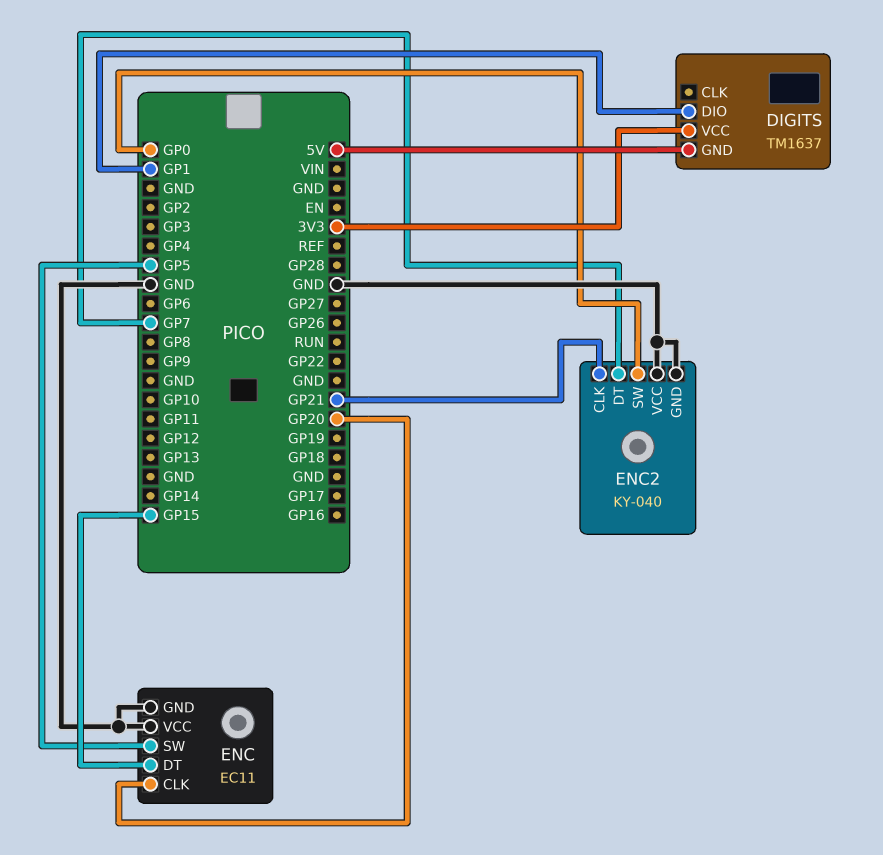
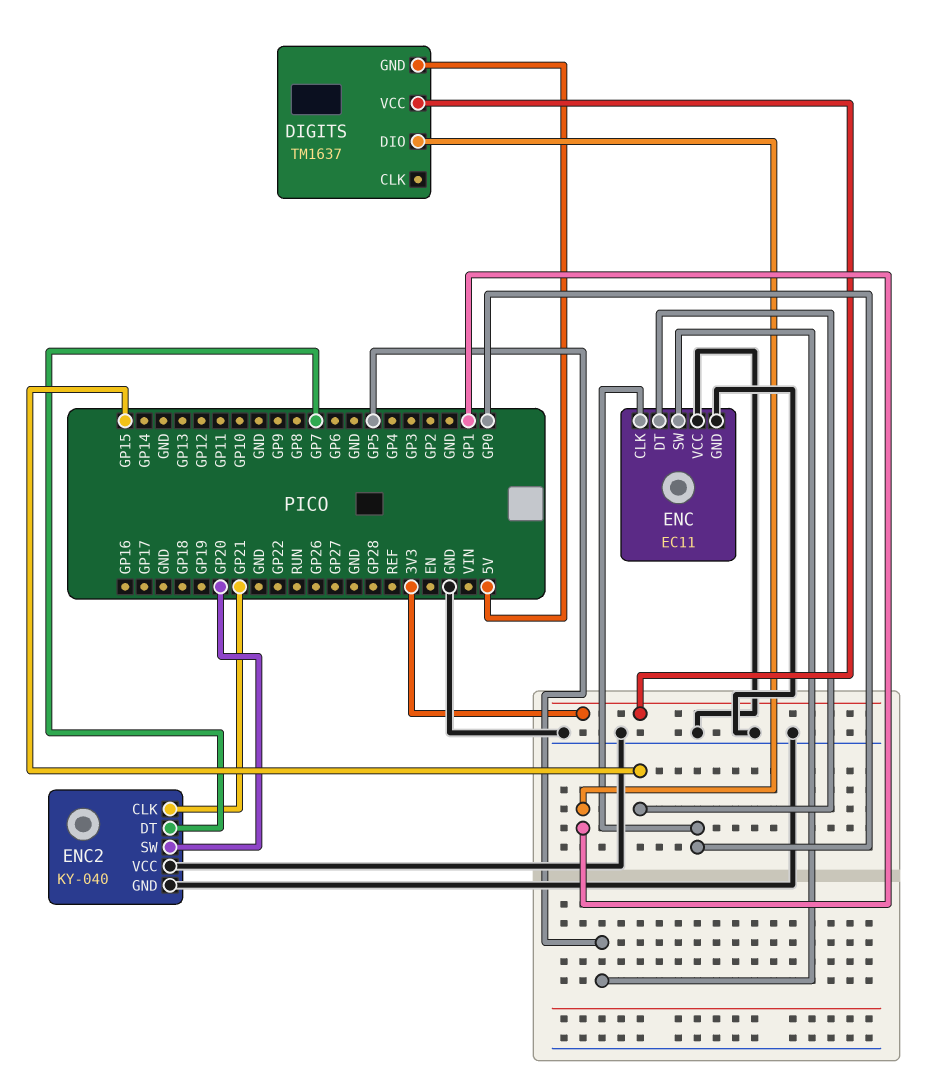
ENC pin CLK: GP20 -> GP0
ENC2 pin SW: GP0 -> GP20

